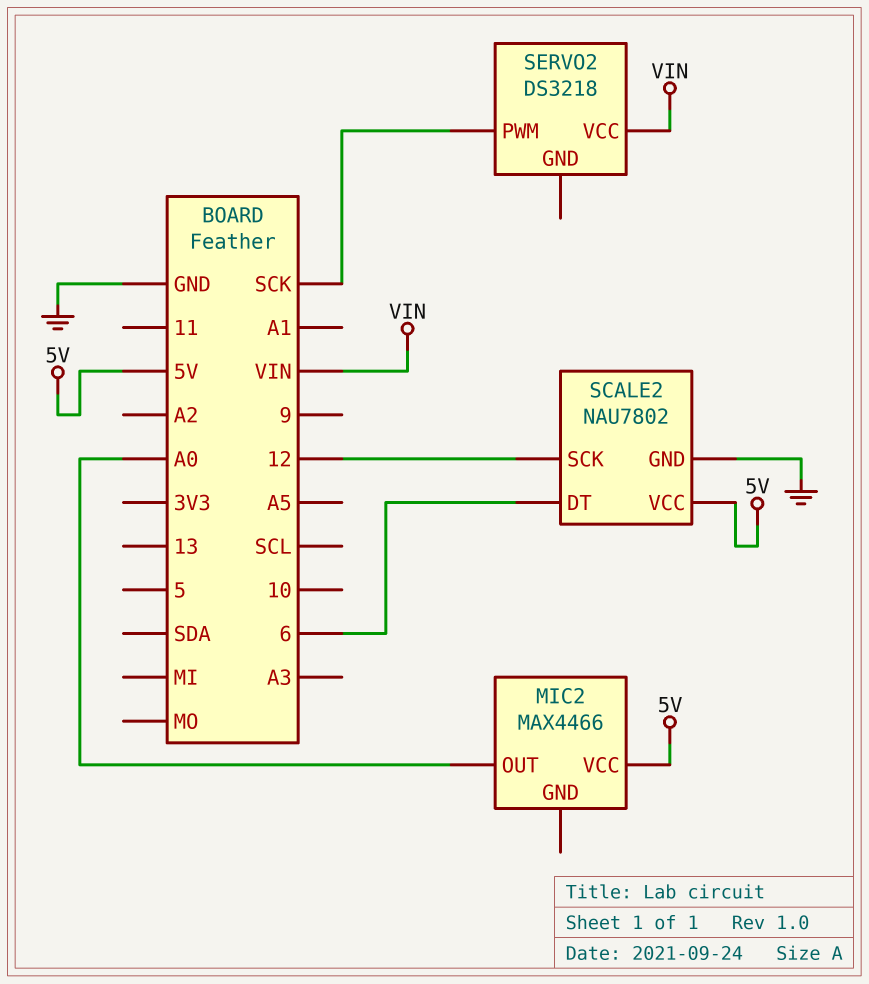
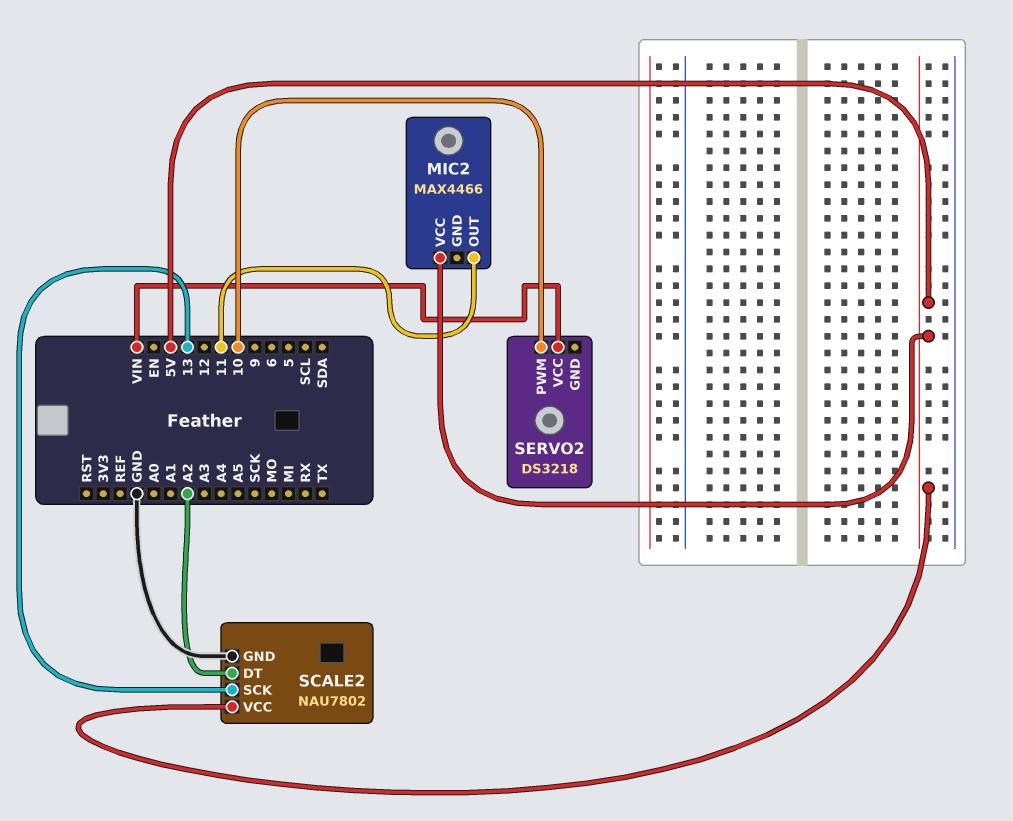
MIC2 pin OUT: A0 -> 11
SCALE2 pin DT: 6 -> A2
SCALE2 pin SCK: 12 -> 13
SERVO2 pin PWM: SCK -> 10

